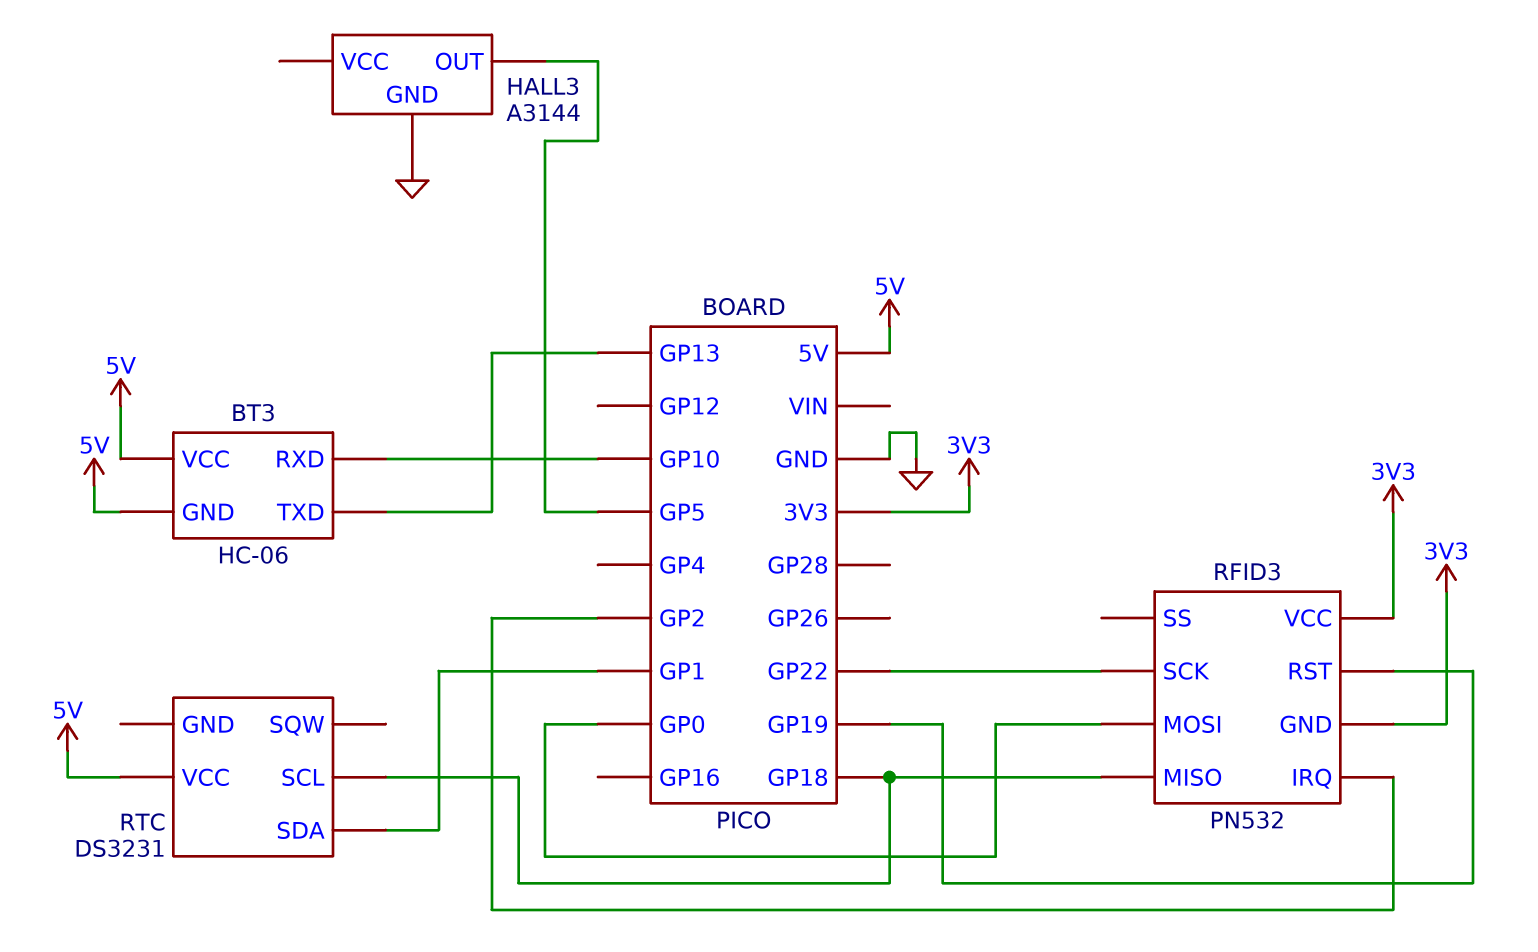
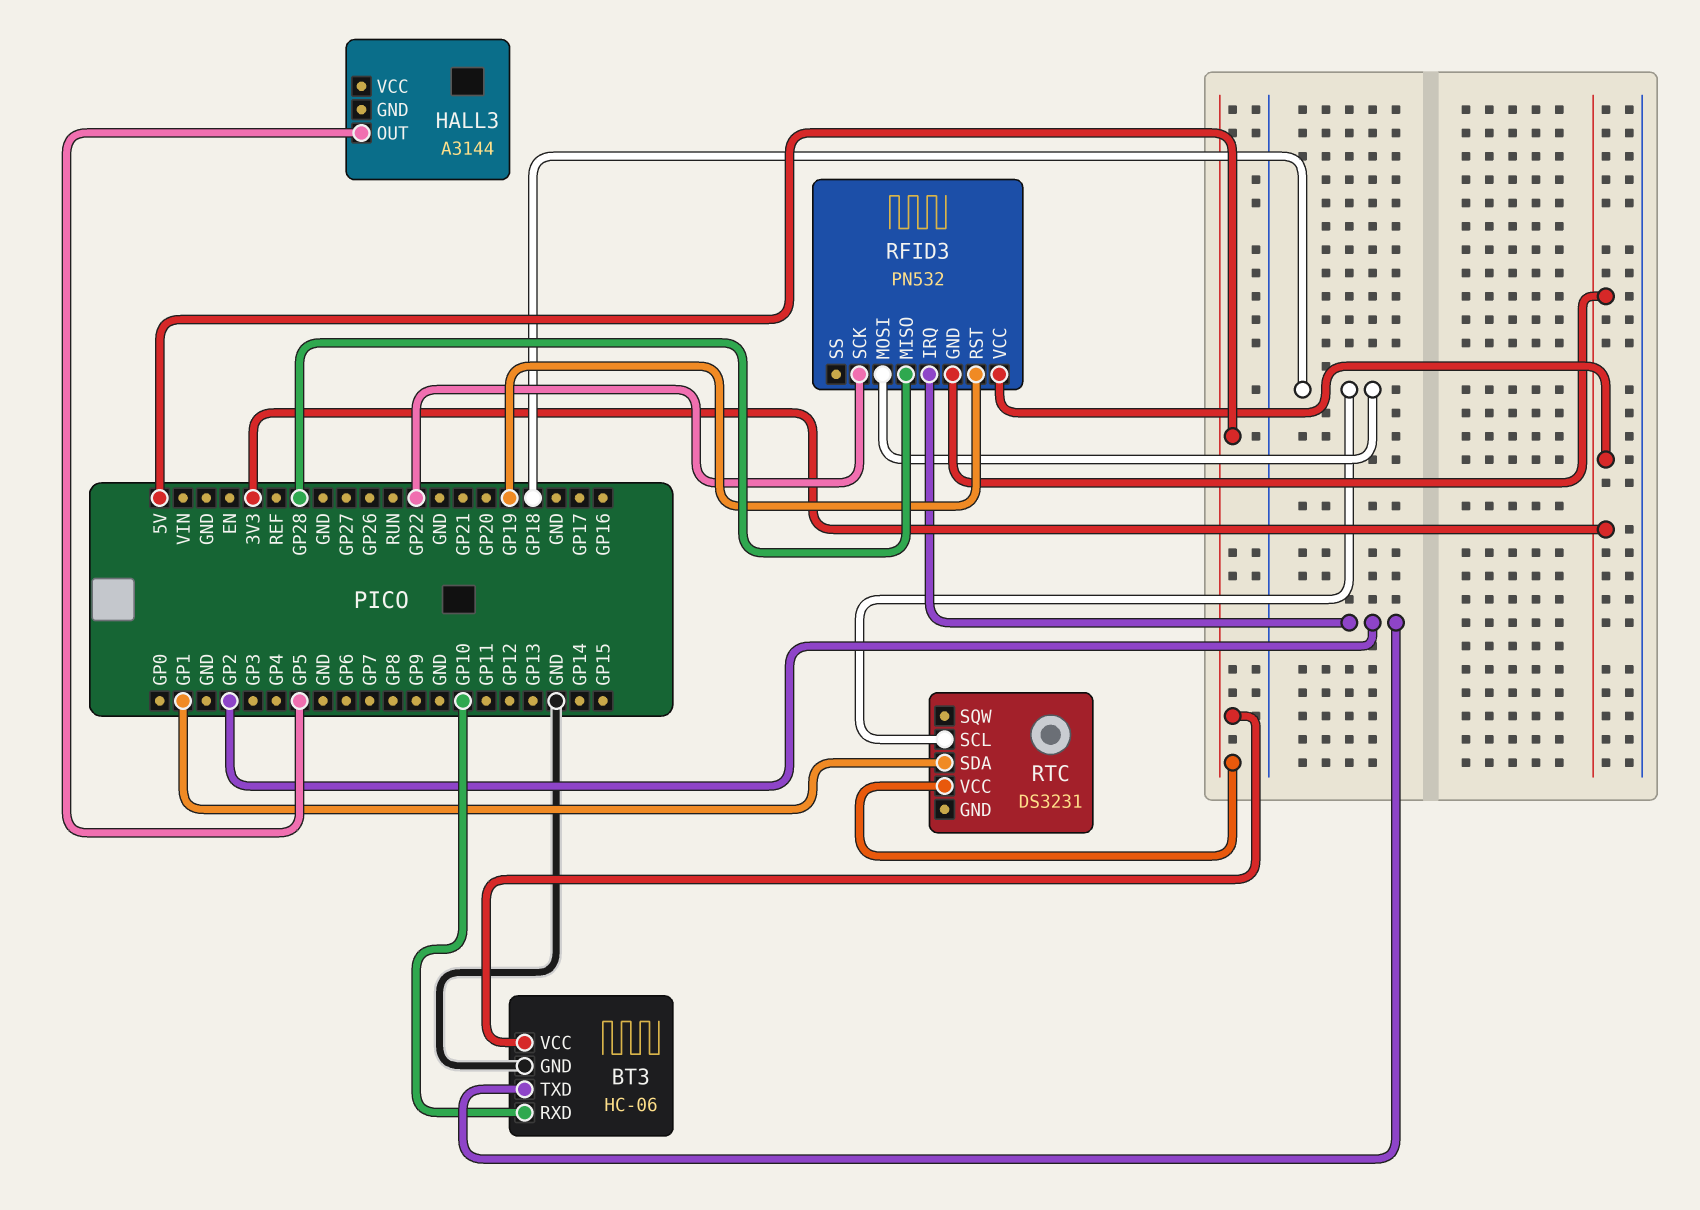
BT3 pin GND: 5V -> GND
BT3 pin TXD: GP13 -> GP2
HALL3 pin GND: GND -> none
RFID3 pin MISO: GP18 -> GP28
RFID3 pin MOSI: GP0 -> GP18

